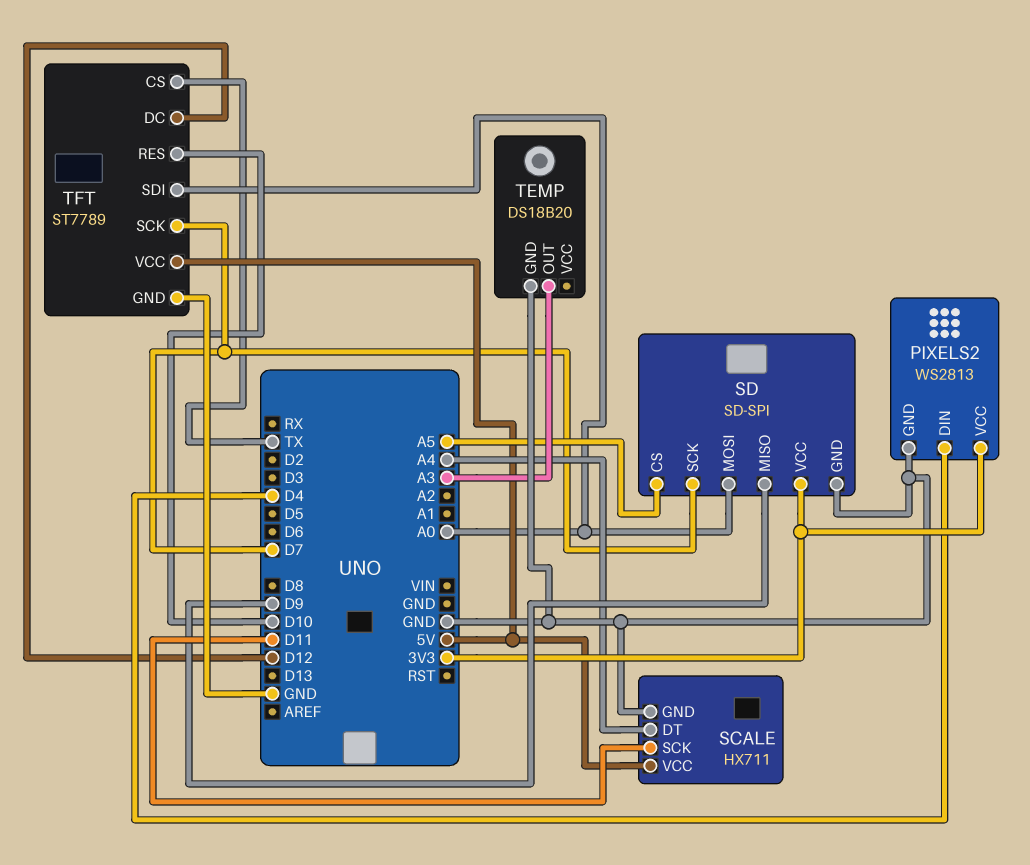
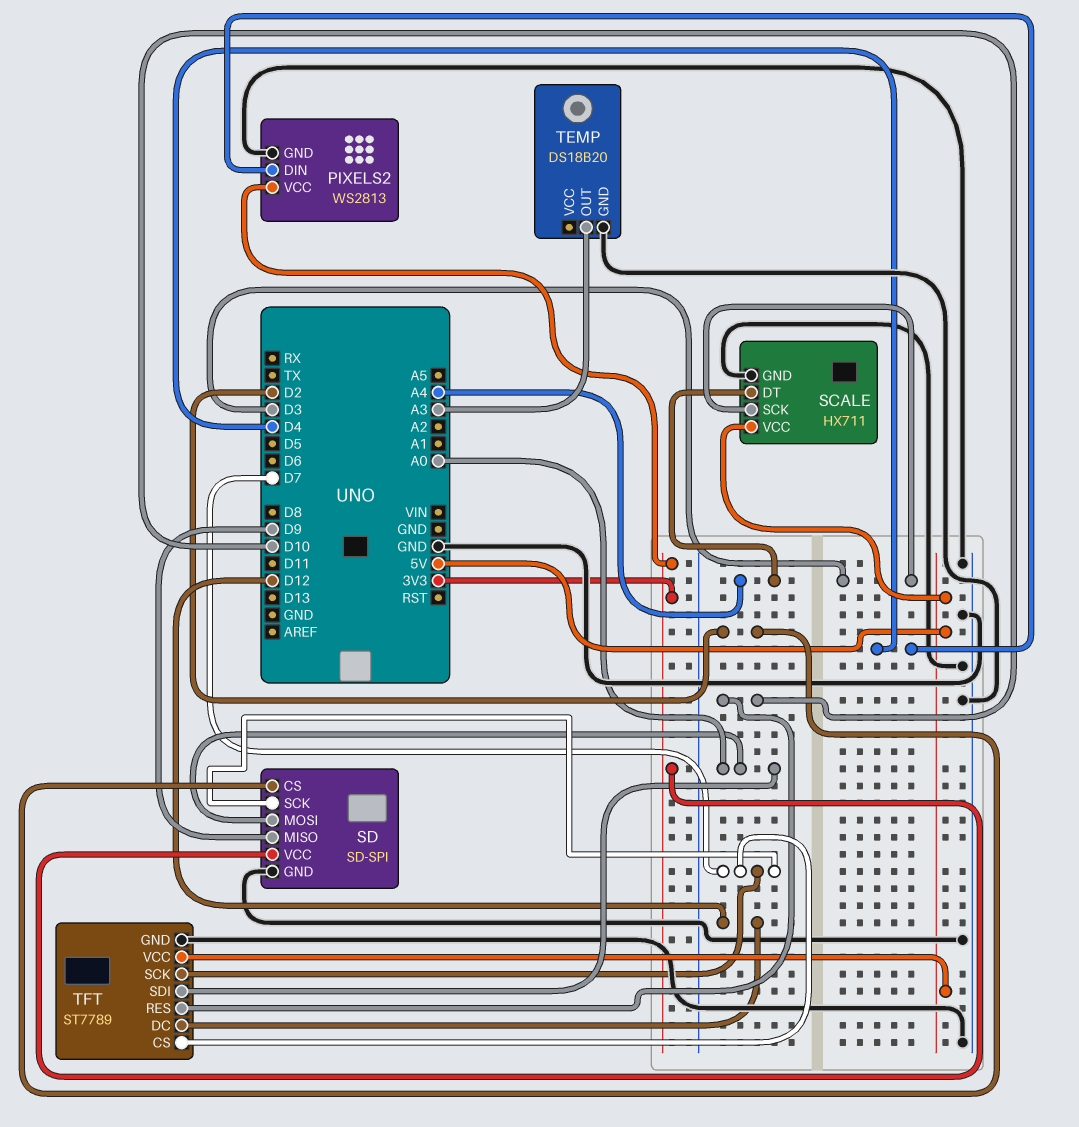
SCALE pin SCK: D11 -> D3
SD pin CS: A5 -> D2
TFT pin CS: TX -> D7

